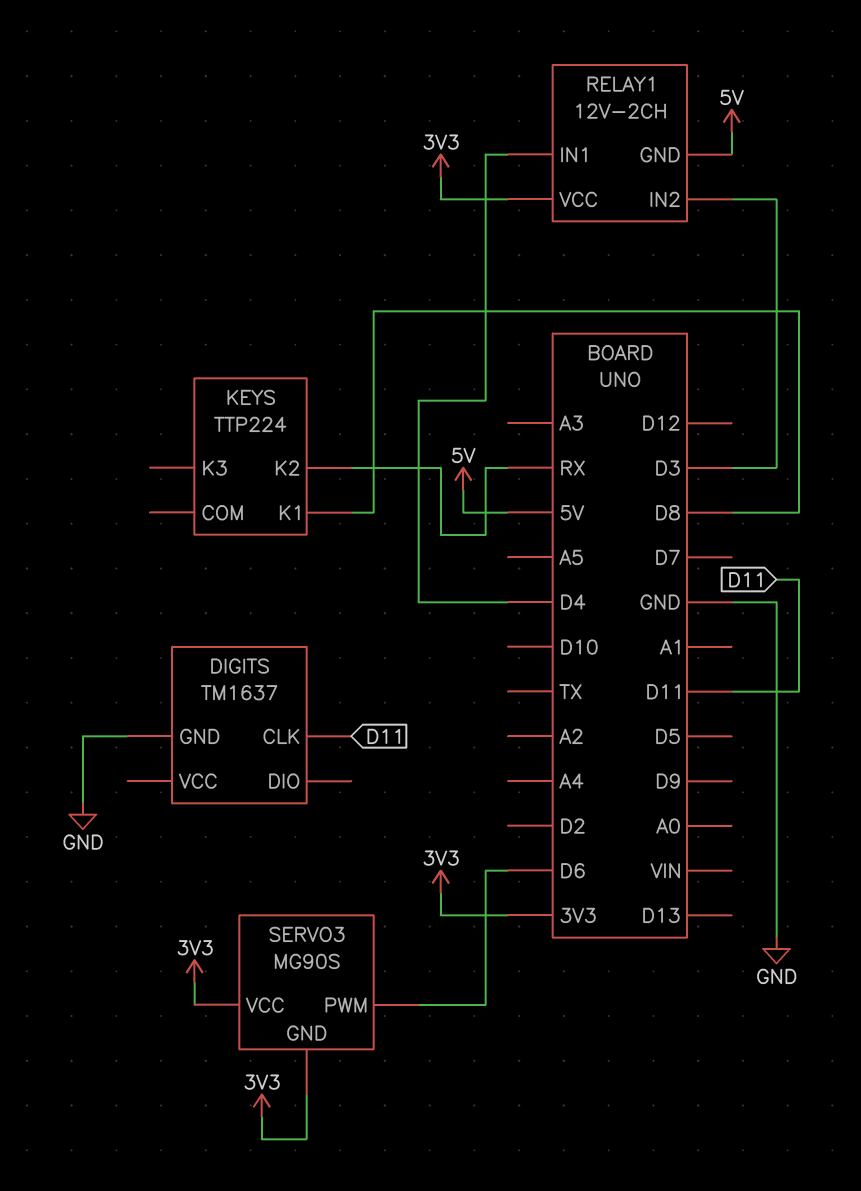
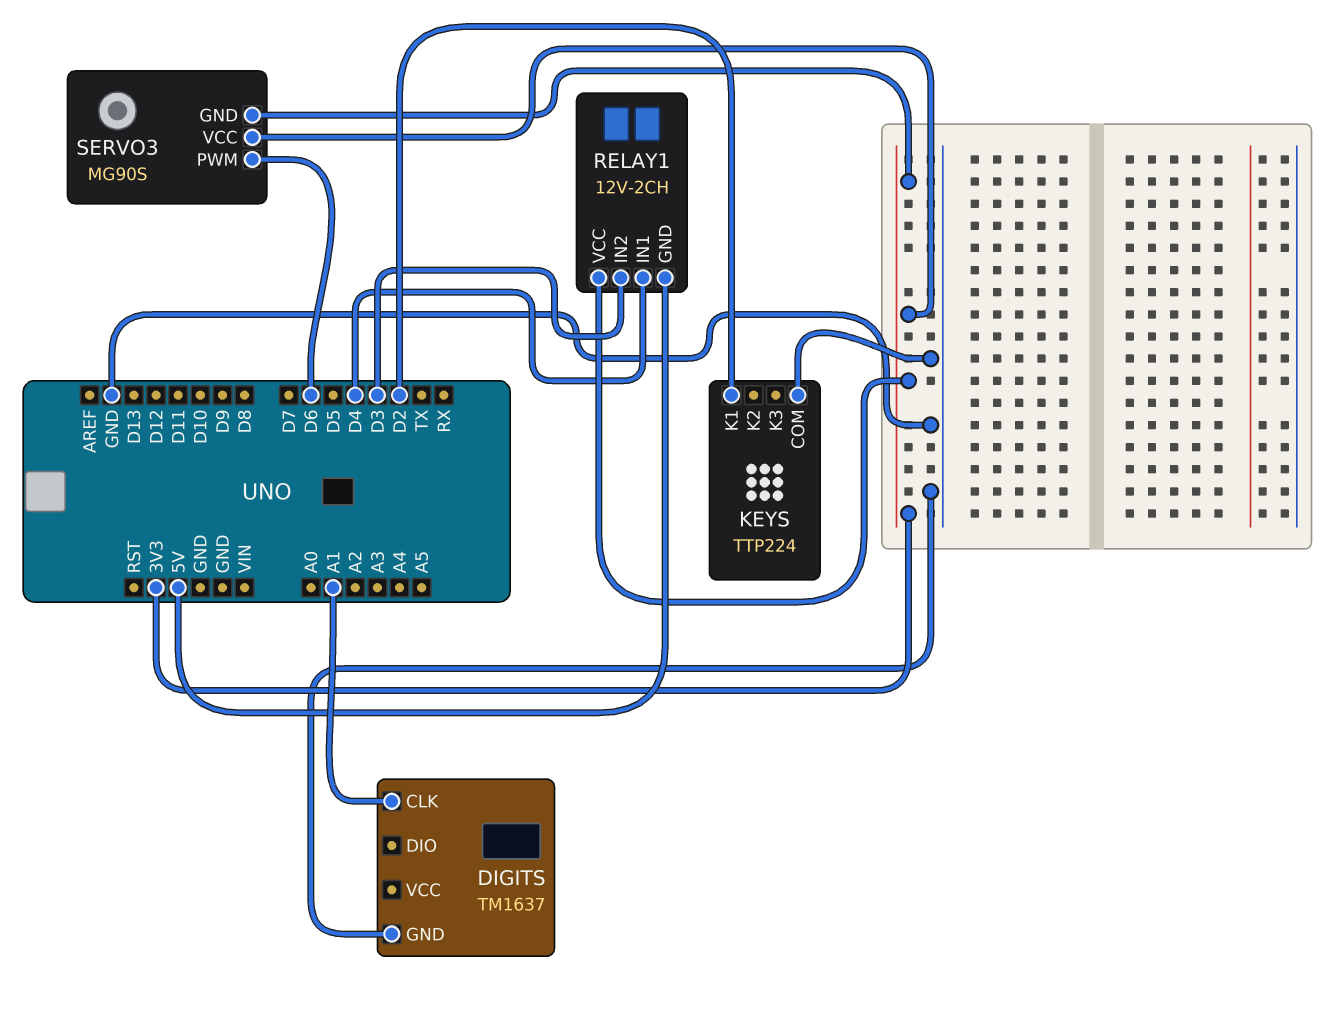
DIGITS pin CLK: D11 -> A1
KEYS pin COM: none -> GND
KEYS pin K1: D8 -> D2
KEYS pin K2: RX -> none

